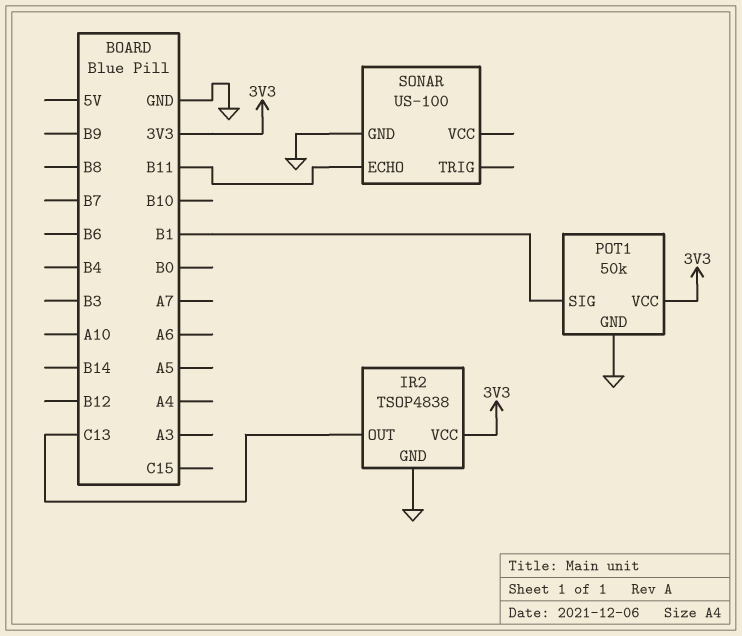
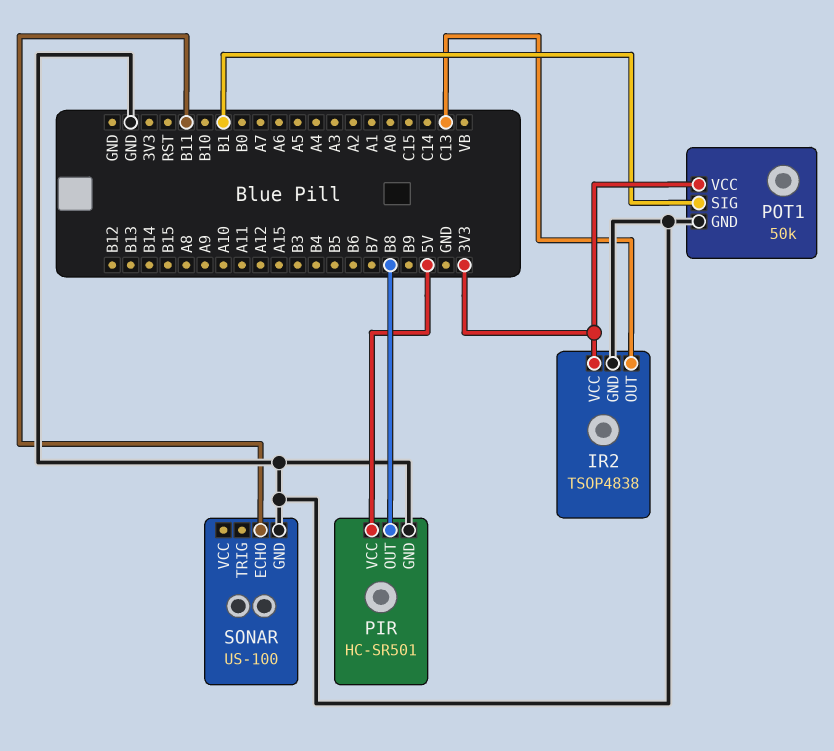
PIR: none -> HC-SR501
PIR pin GND: none -> GND
PIR pin OUT: none -> B8
PIR pin VCC: none -> 5V

